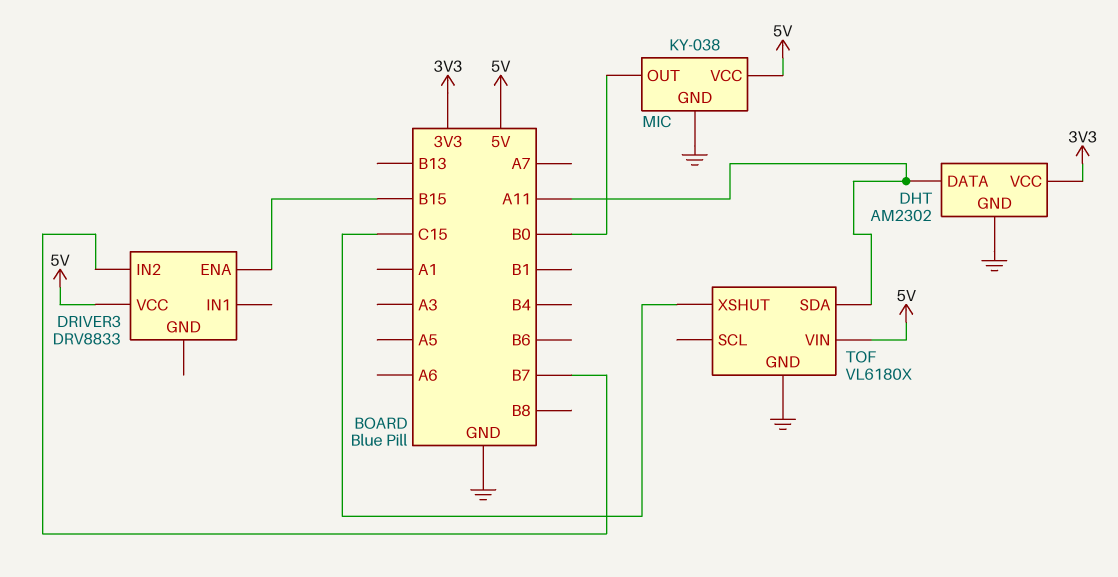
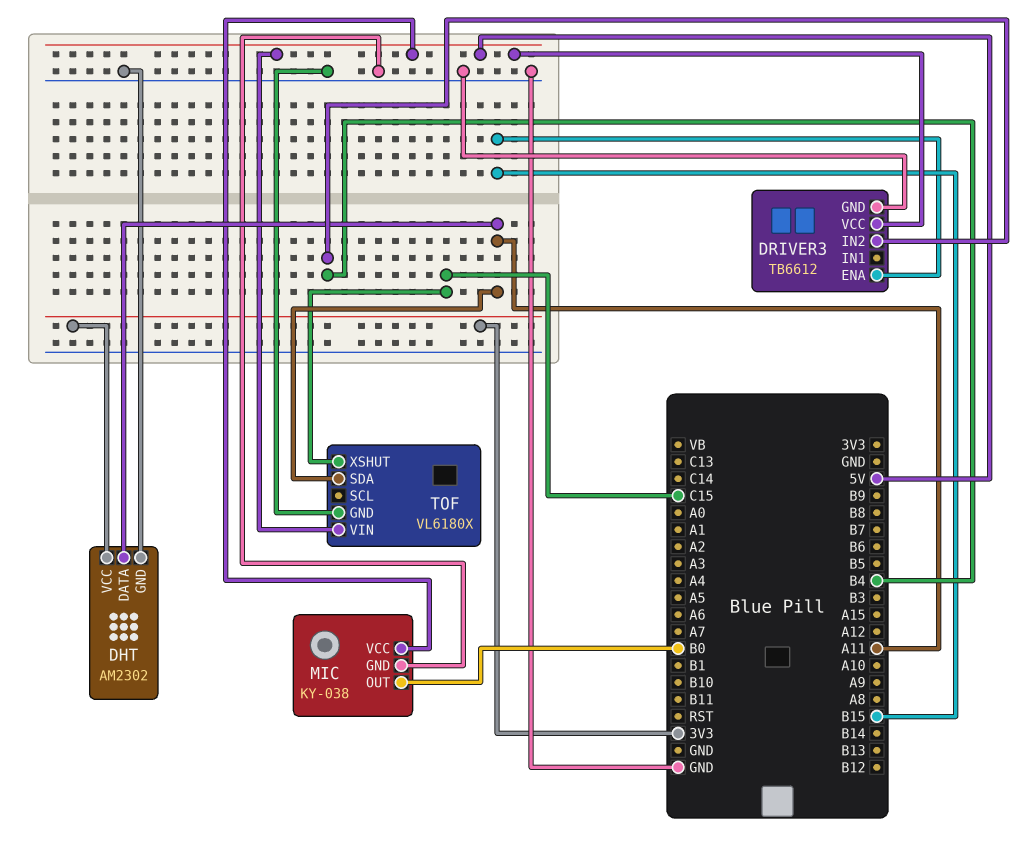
DRIVER3: DRV8833 -> TB6612
DRIVER3 pin GND: none -> GND
DRIVER3 pin IN2: B7 -> B4

